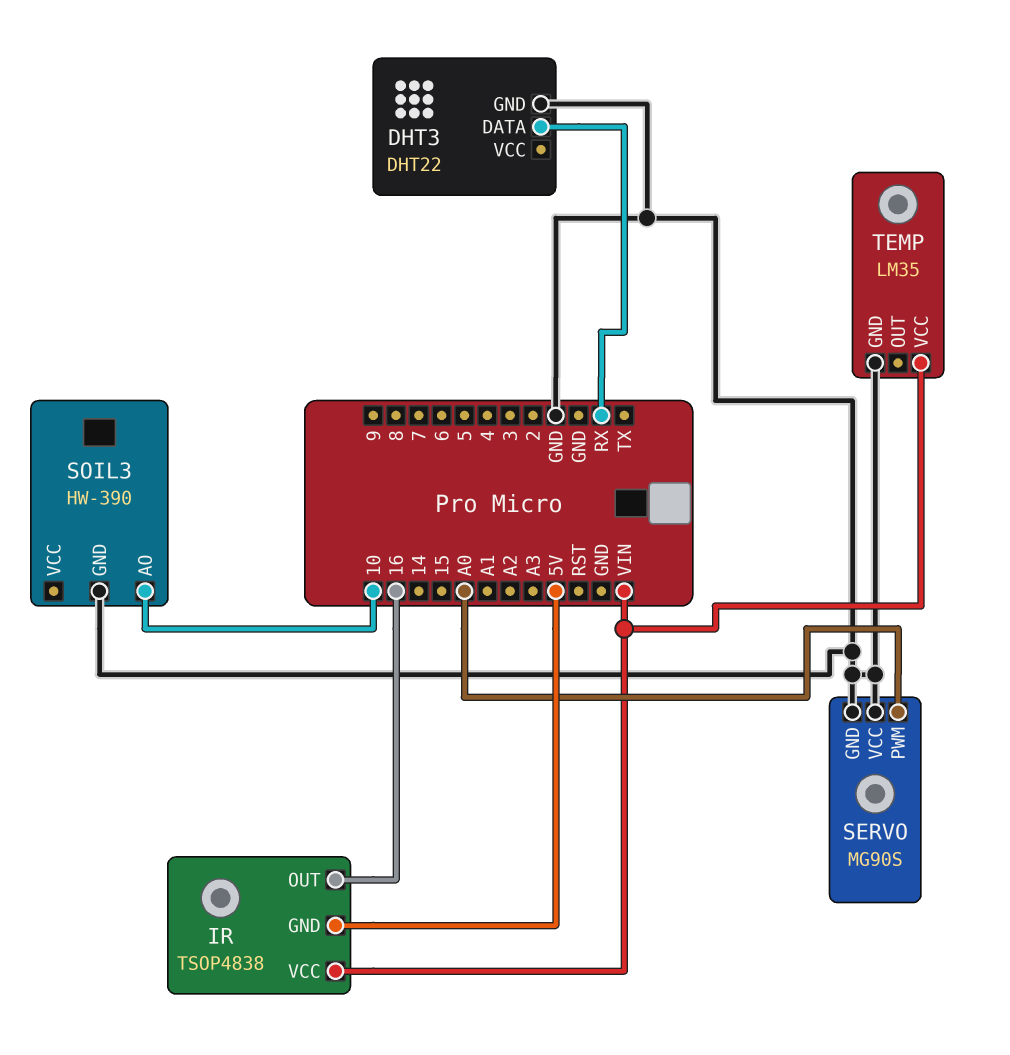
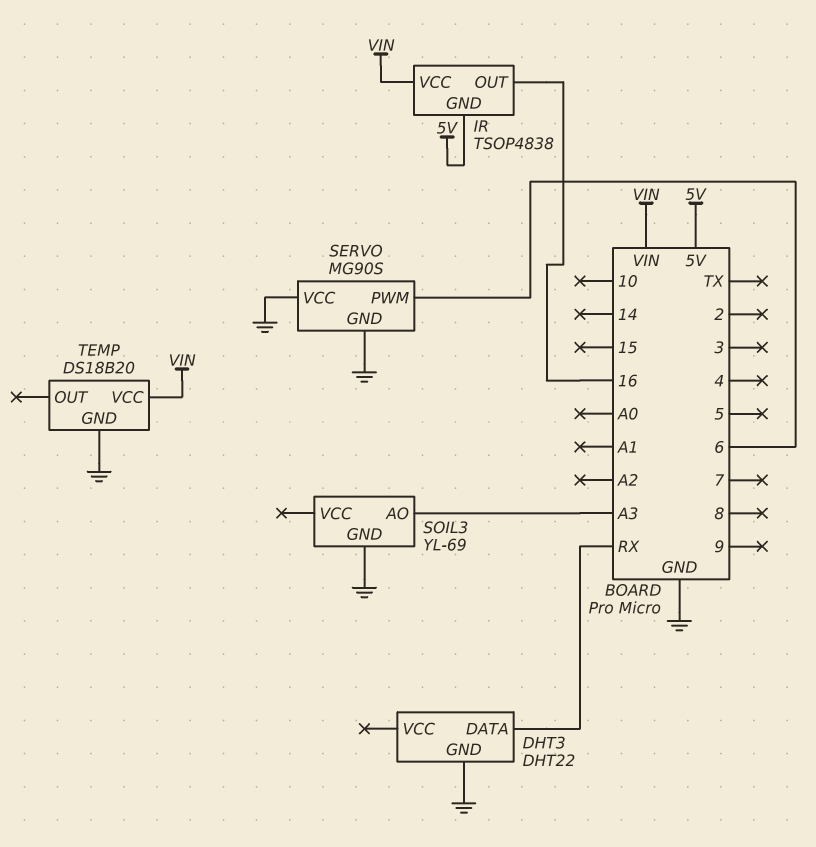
SERVO pin PWM: A0 -> 6
SOIL3: HW-390 -> YL-69
SOIL3 pin AO: 10 -> A3
TEMP: LM35 -> DS18B20

